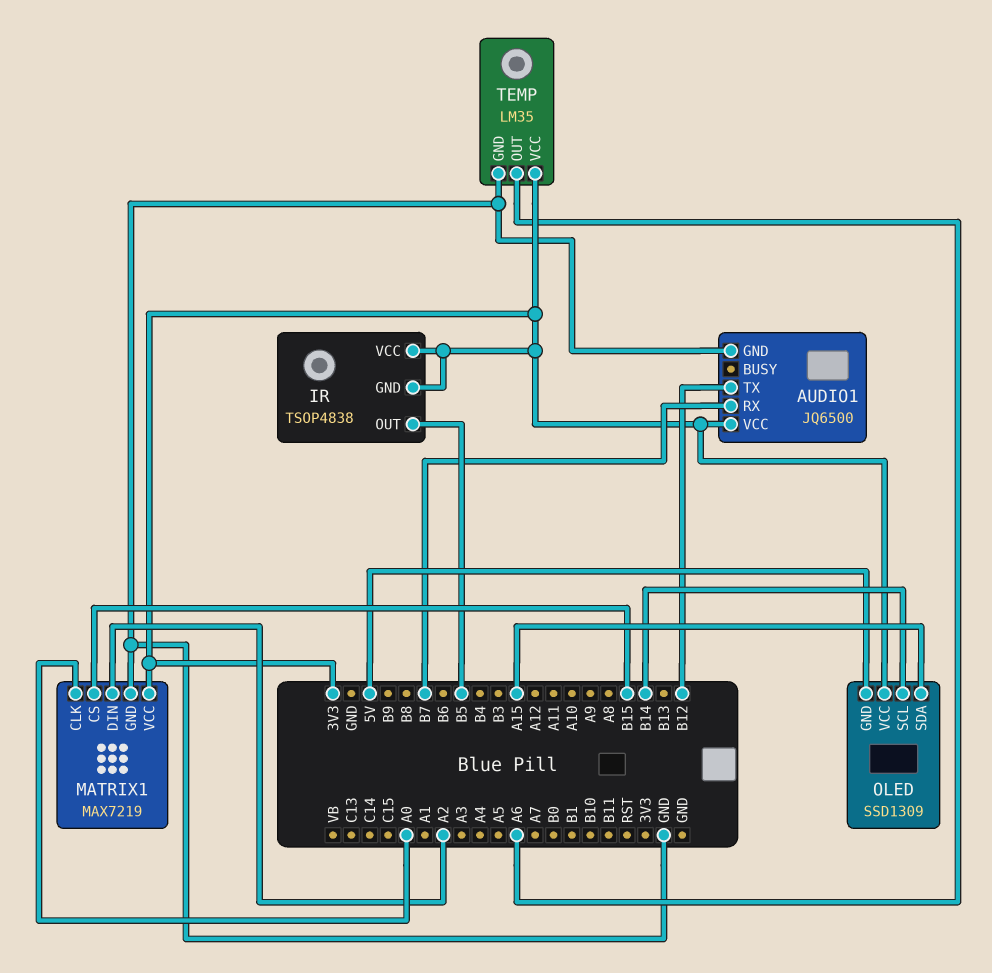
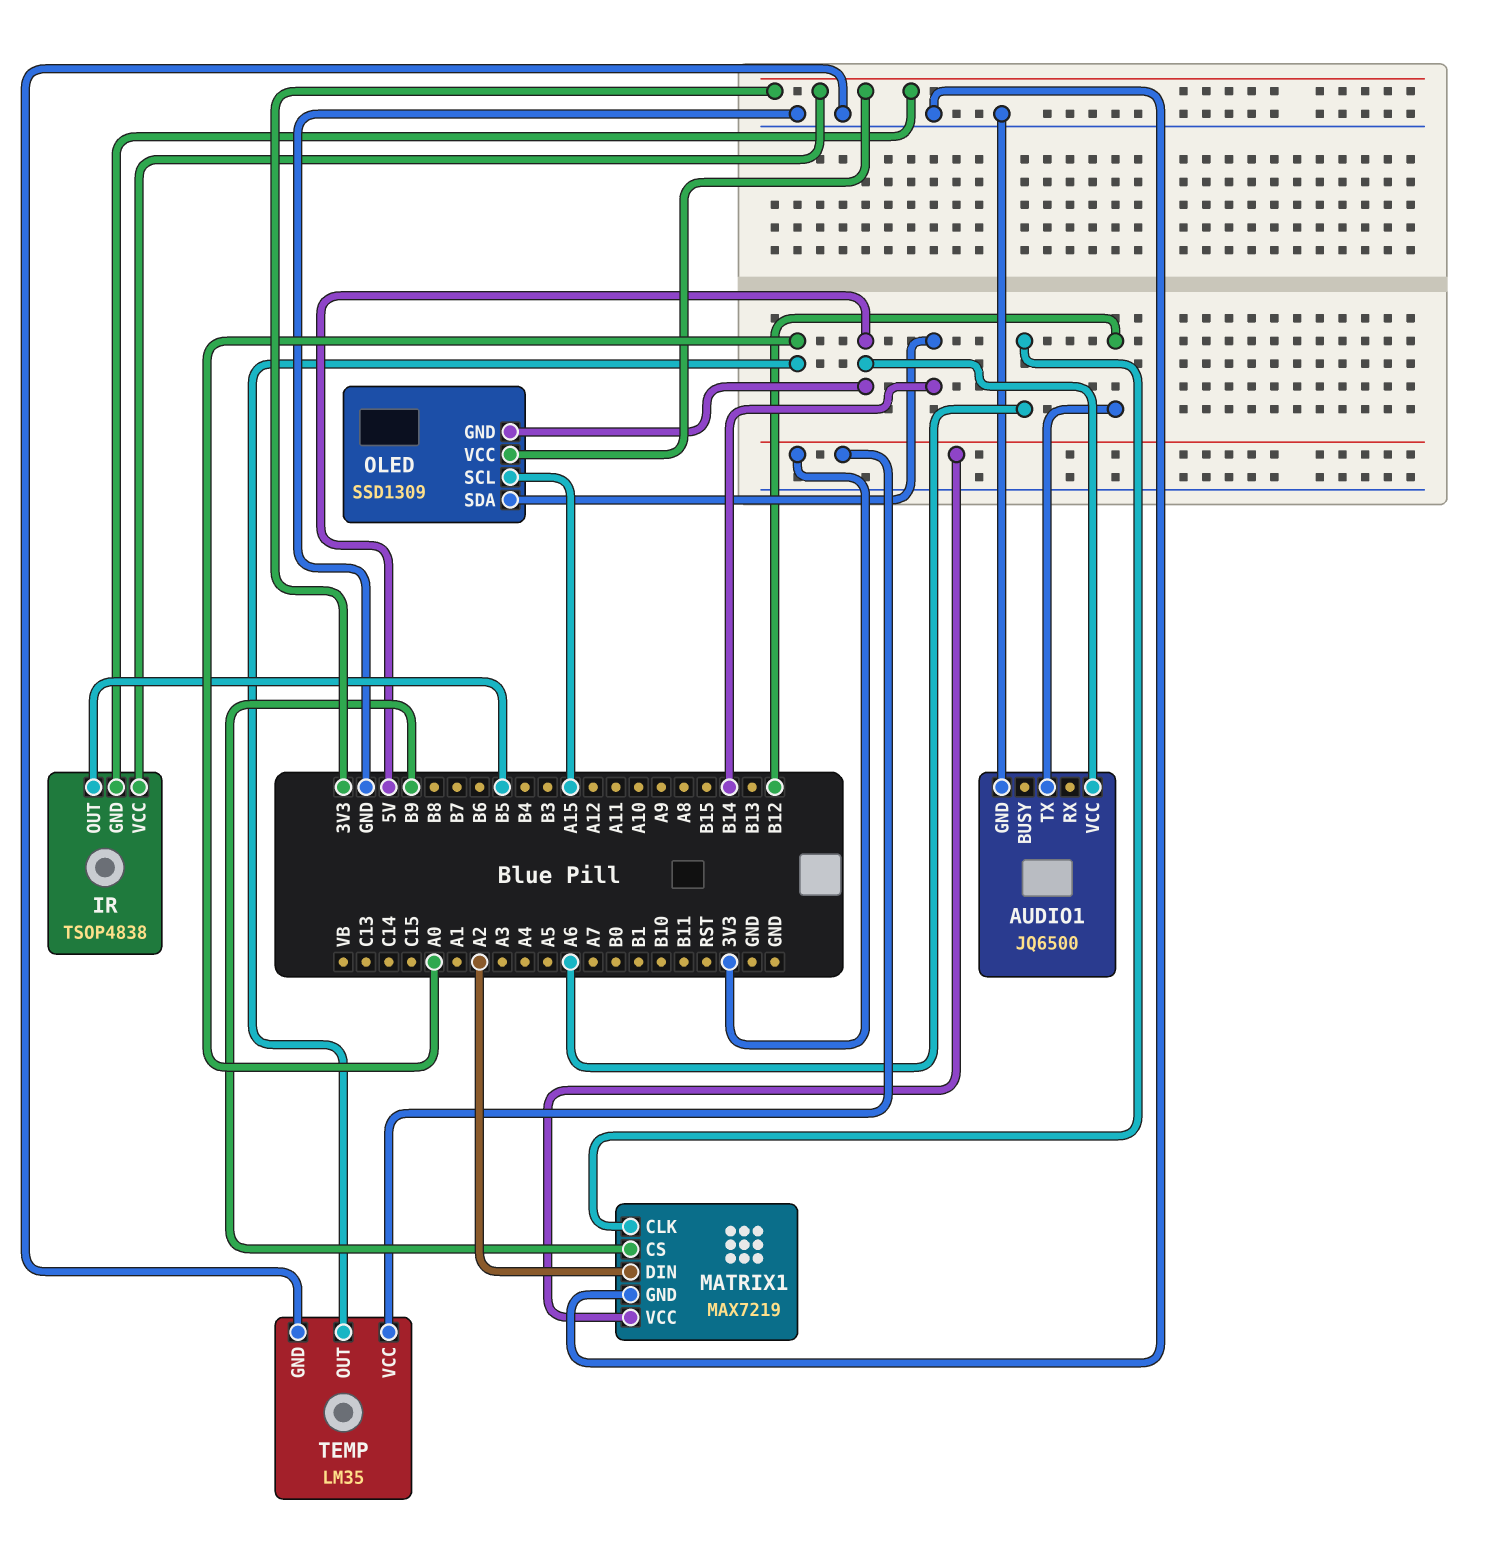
AUDIO1 pin RX: B7 -> none
AUDIO1 pin VCC: 3V3 -> 5V
MATRIX1 pin CLK: A0 -> A6
MATRIX1 pin CS: B15 -> B9
OLED pin SCL: B14 -> A15
OLED pin SDA: A15 -> B14
TEMP pin OUT: A6 -> A0

